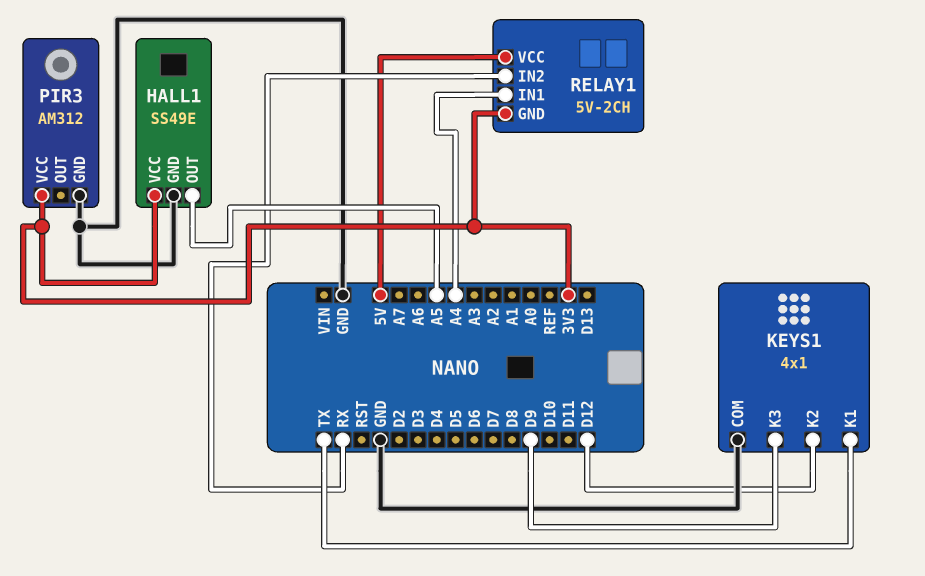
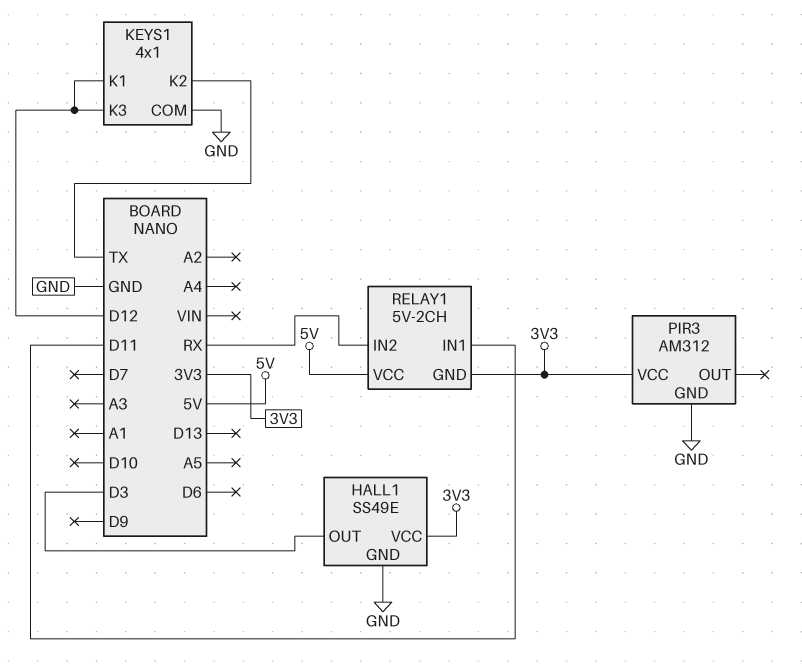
HALL1 pin OUT: A5 -> D3
KEYS1 pin K1: TX -> D12
KEYS1 pin K2: D12 -> TX
KEYS1 pin K3: D9 -> D12
RELAY1 pin IN1: A4 -> D11

